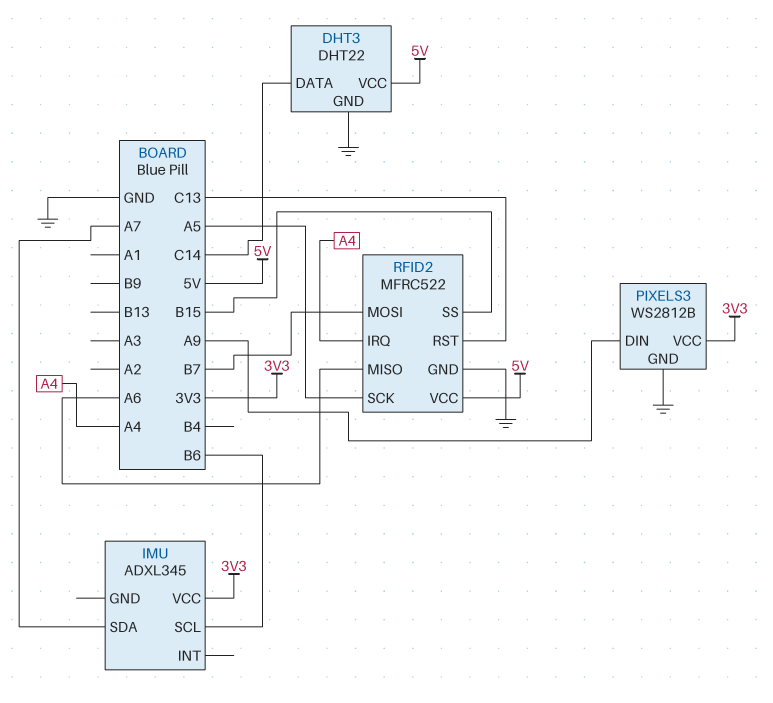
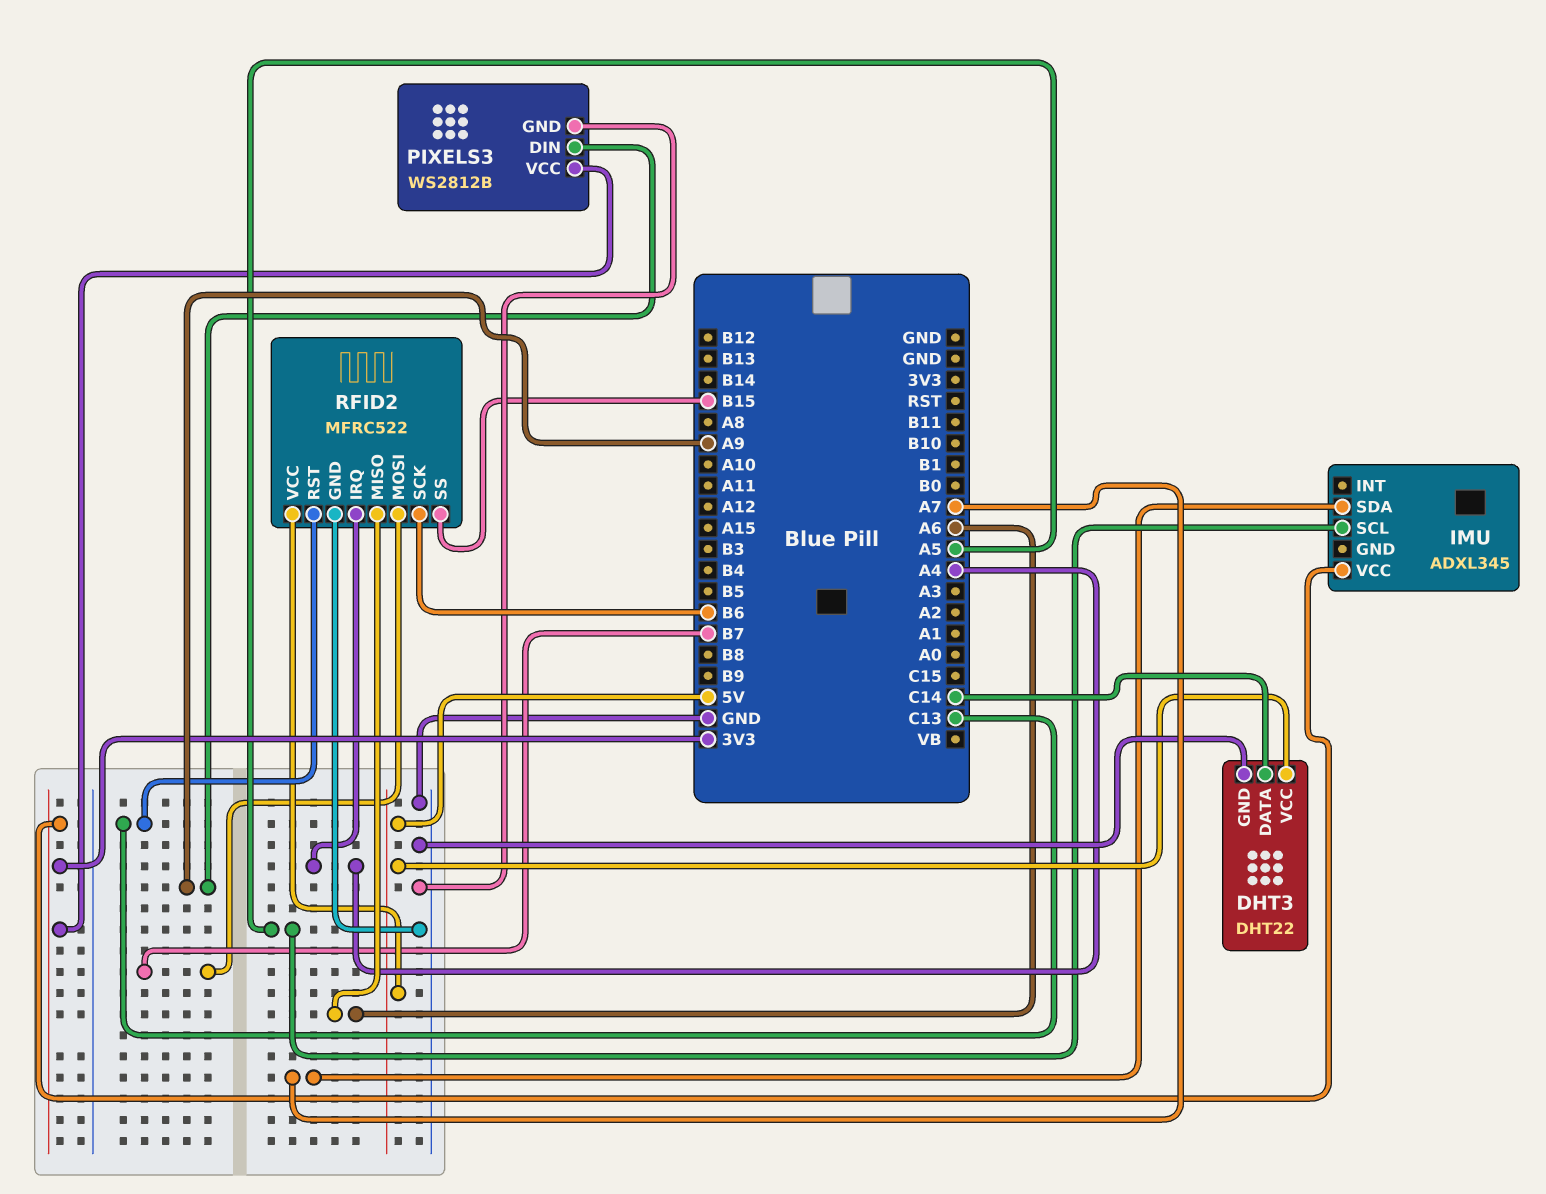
IMU pin SCL: B6 -> A5
RFID2 pin SCK: A5 -> B6

